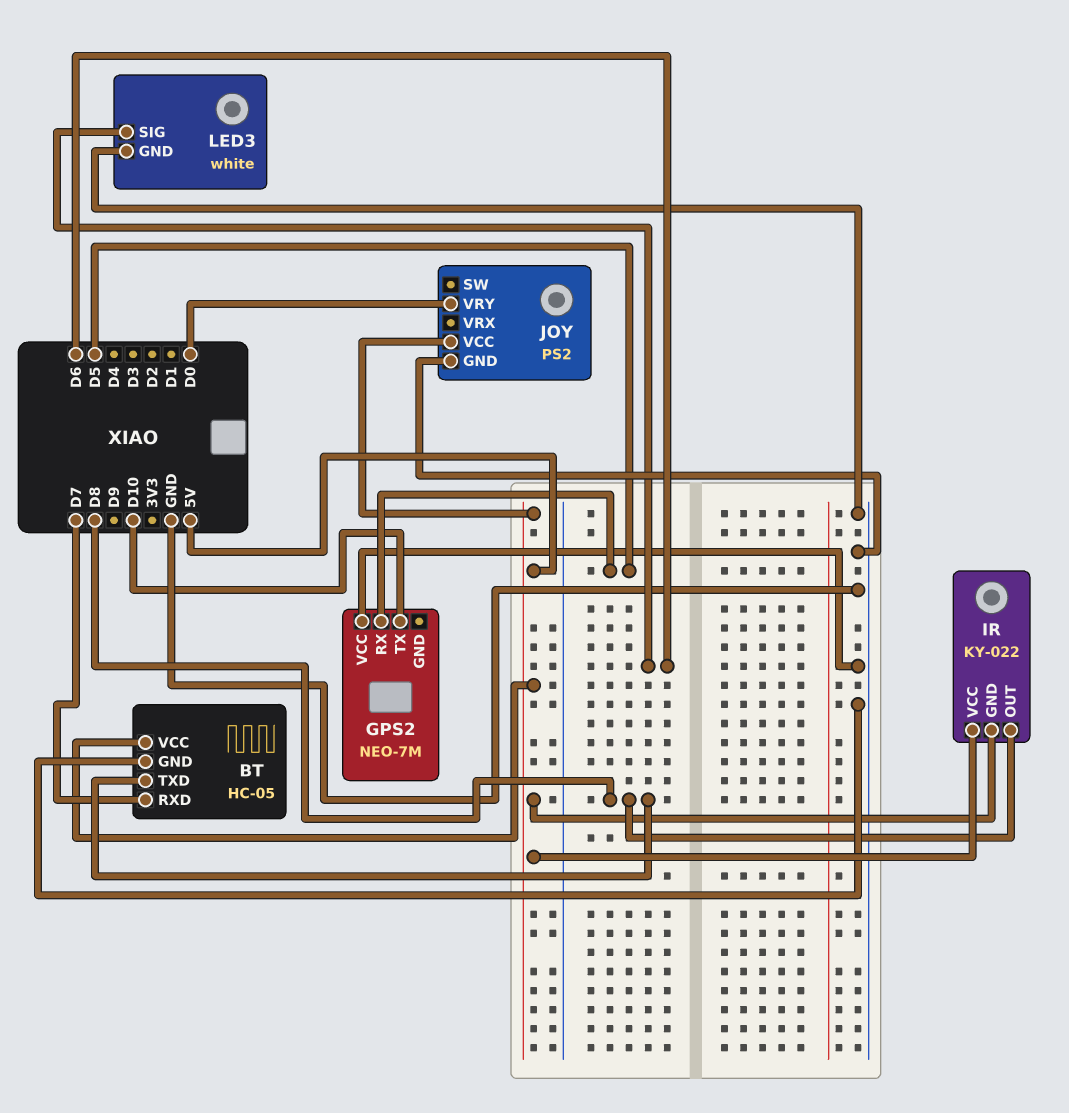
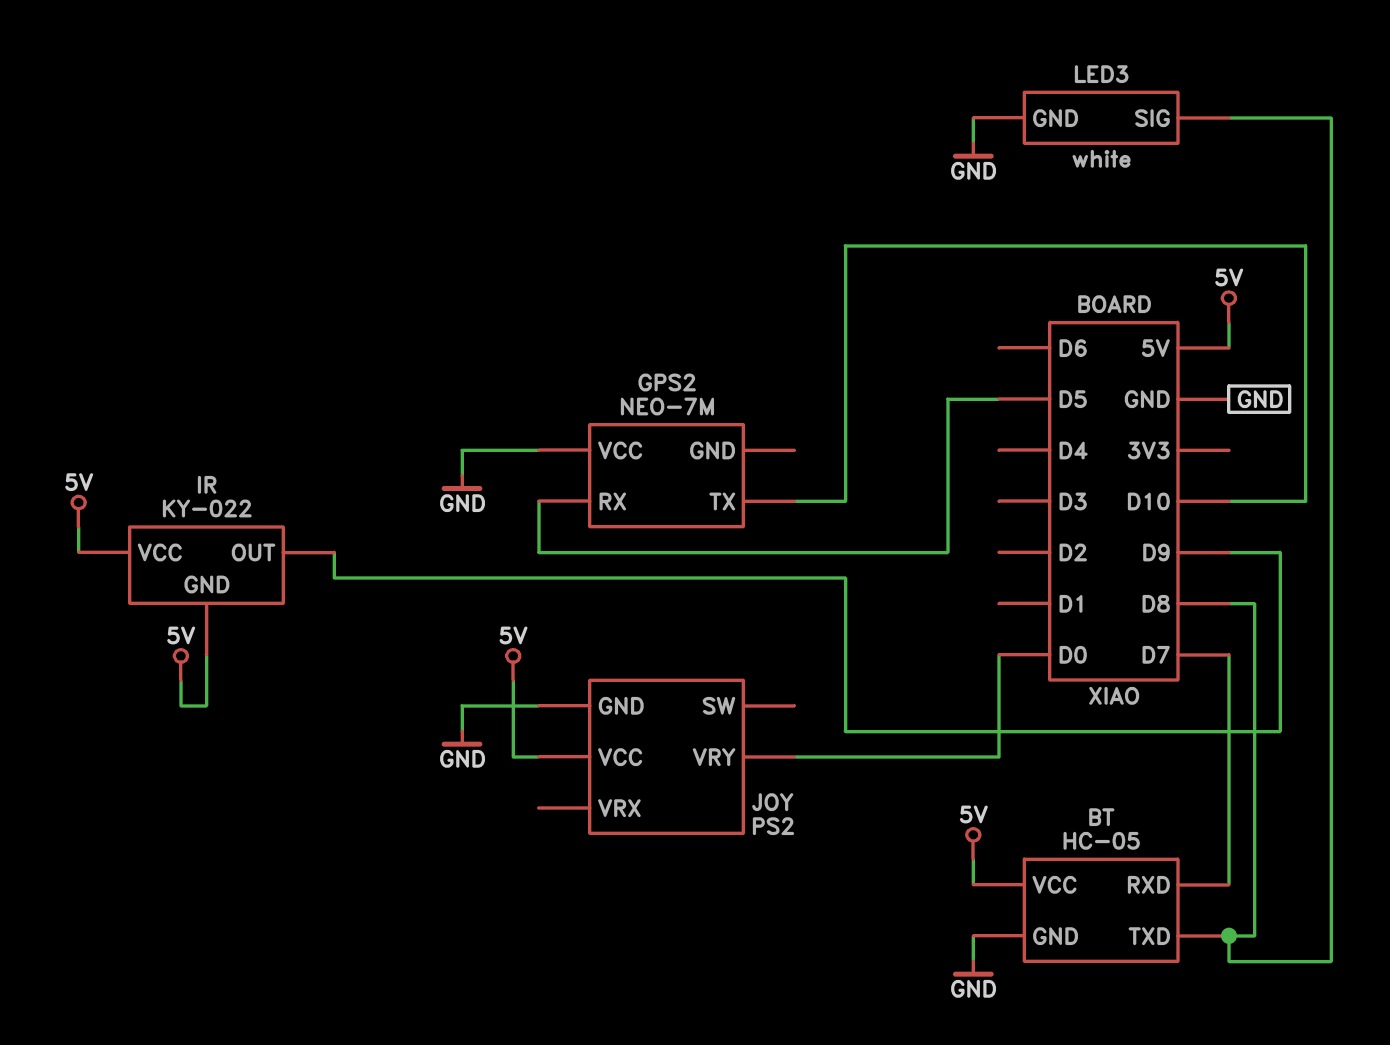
IR pin OUT: D8 -> D9
LED3 pin SIG: D6 -> D8

